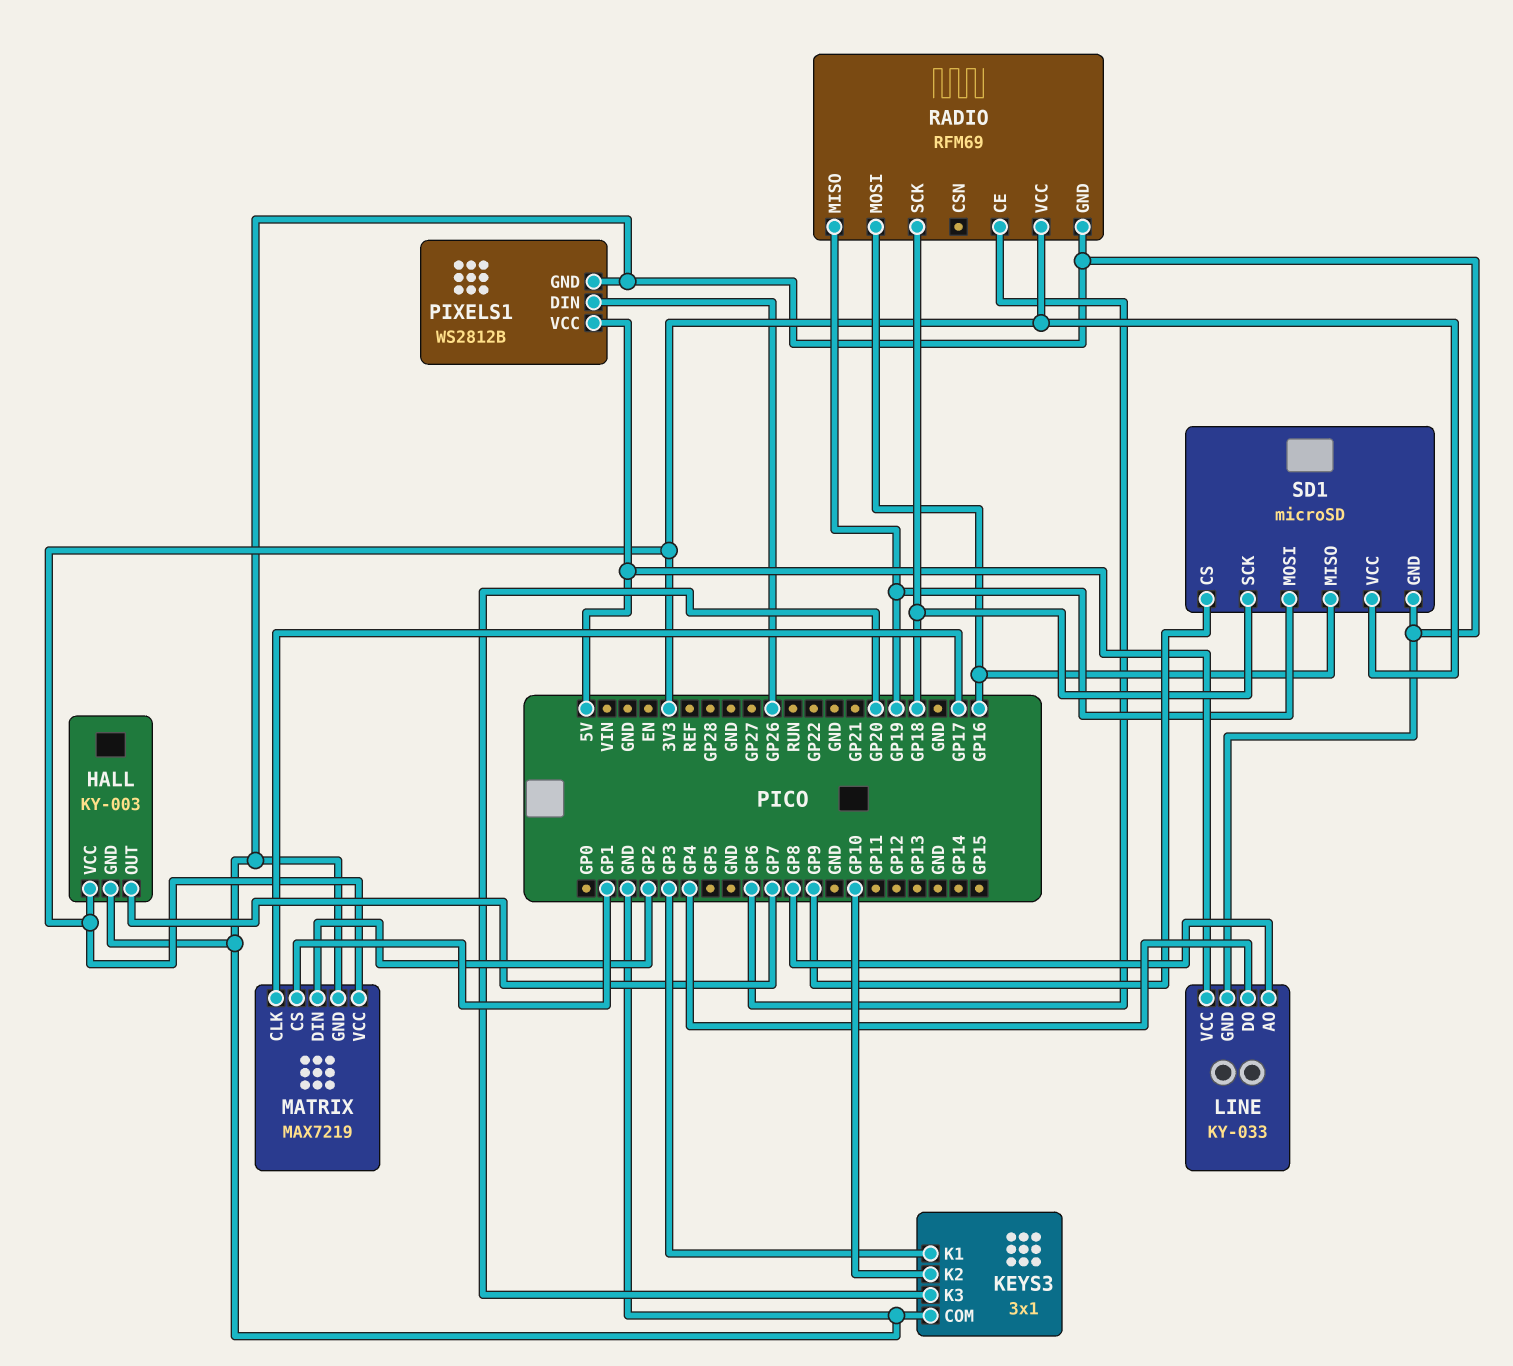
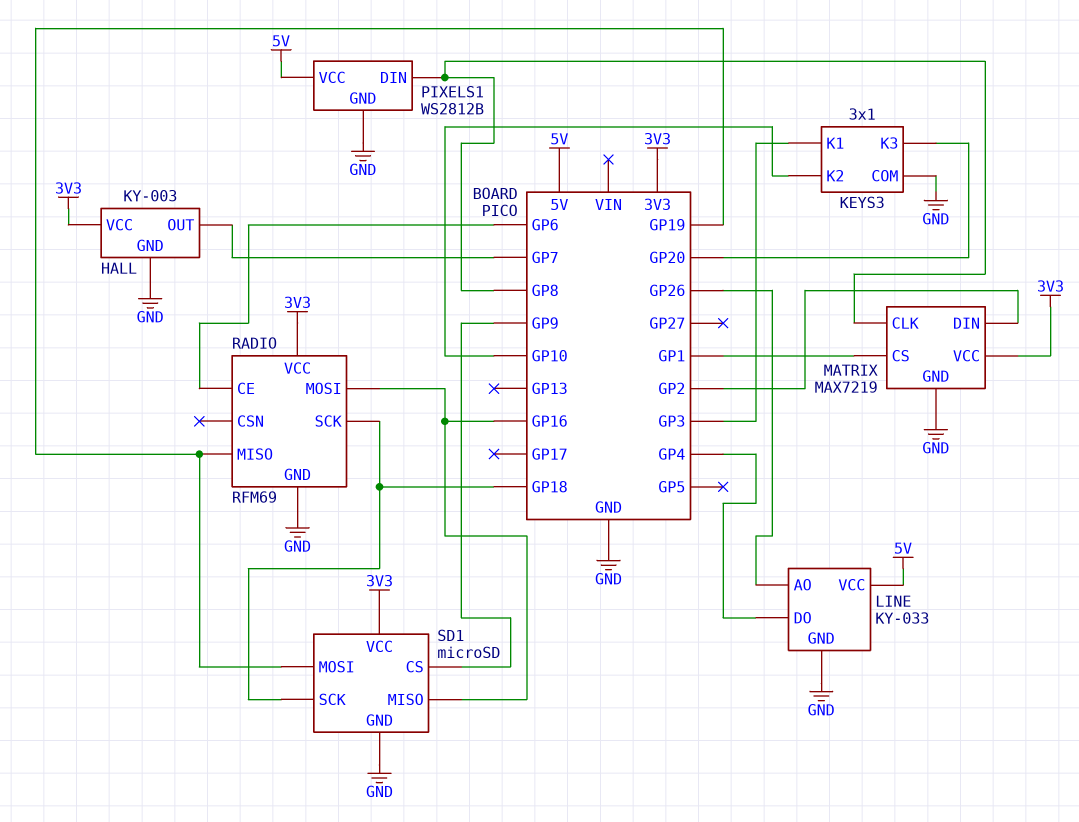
LINE pin AO: GP8 -> GP26
MATRIX pin CLK: GP17 -> GP8
PIXELS1 pin DIN: GP26 -> GP8

